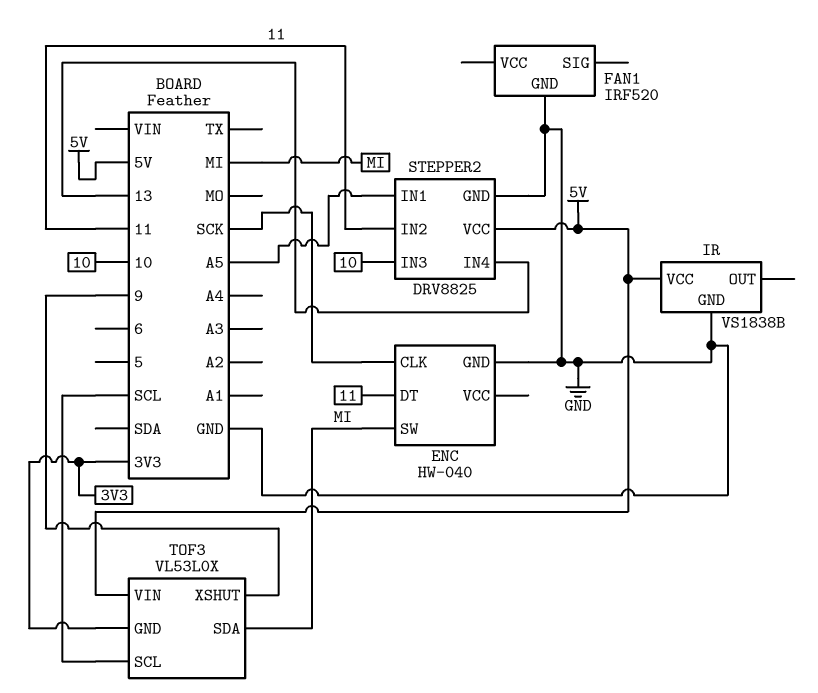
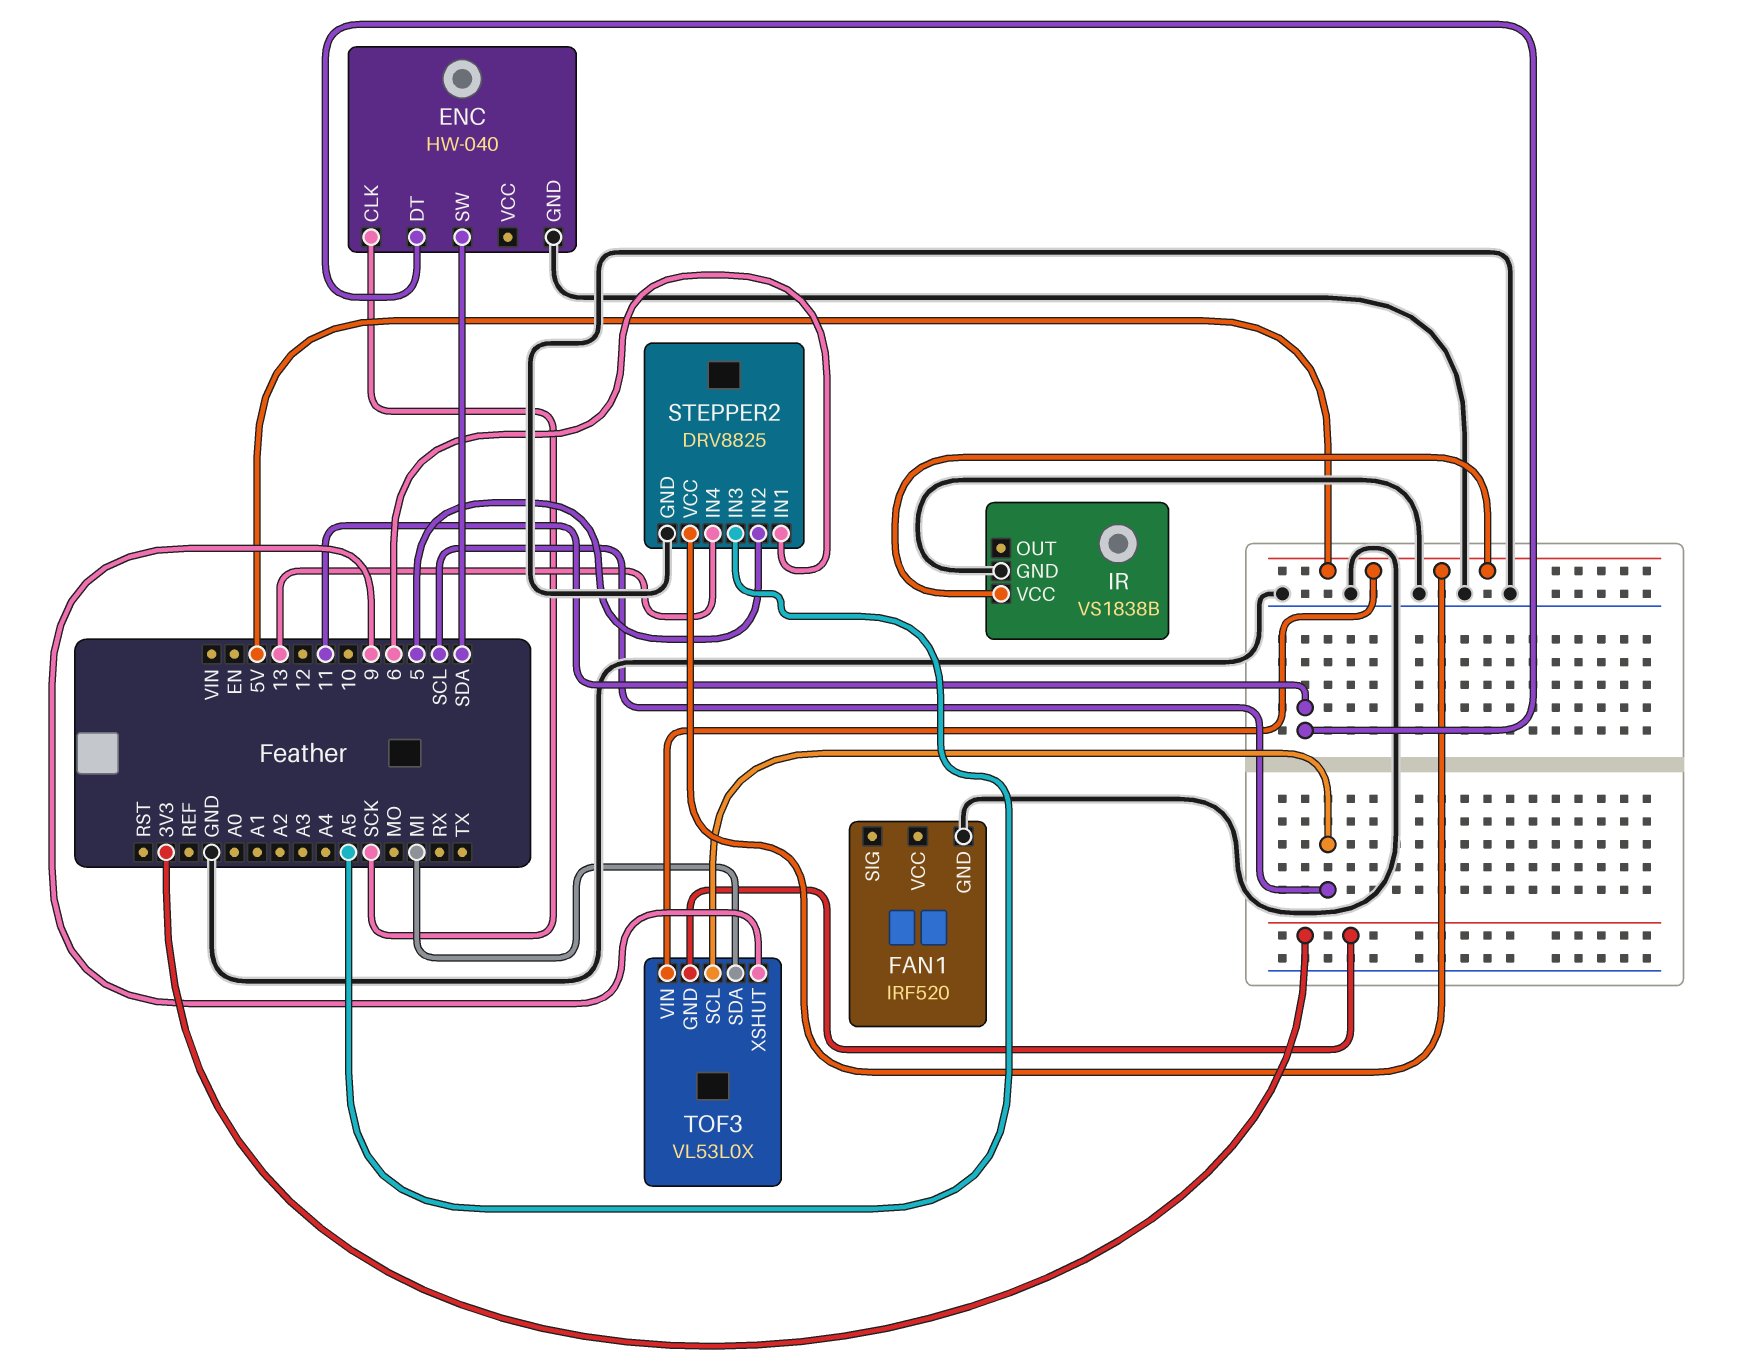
ENC pin SW: MI -> SDA
STEPPER2 pin IN1: A5 -> 6
STEPPER2 pin IN2: 11 -> 5
STEPPER2 pin IN3: 10 -> A5

